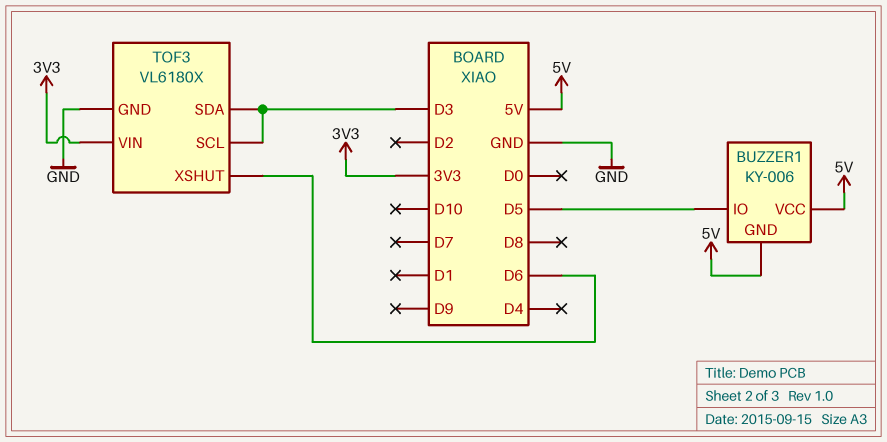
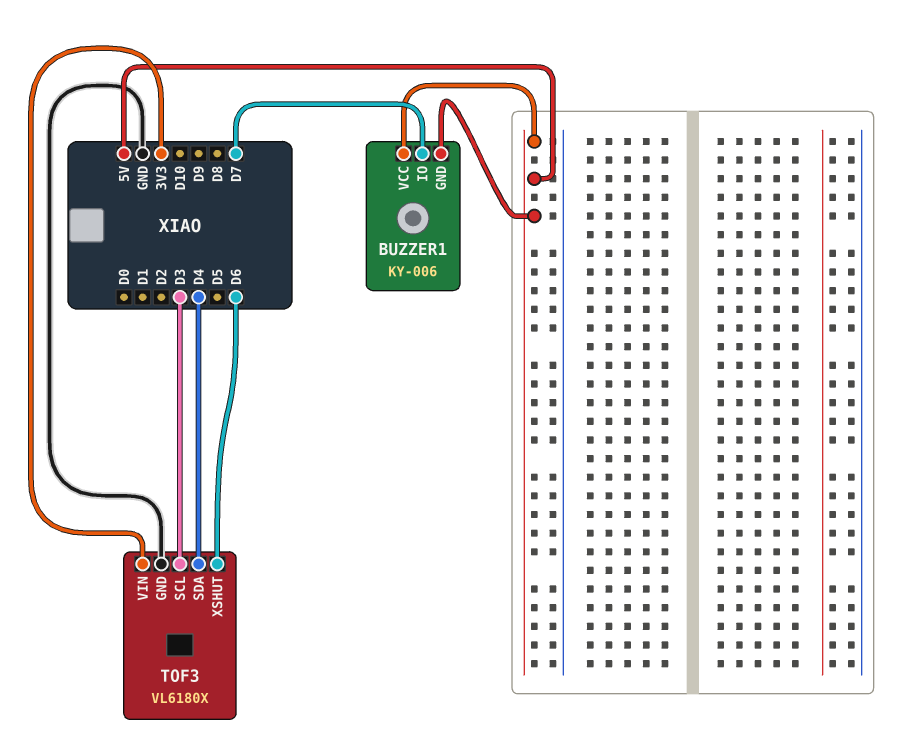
BUZZER1 pin IO: D5 -> D7
TOF3 pin SDA: D3 -> D4

